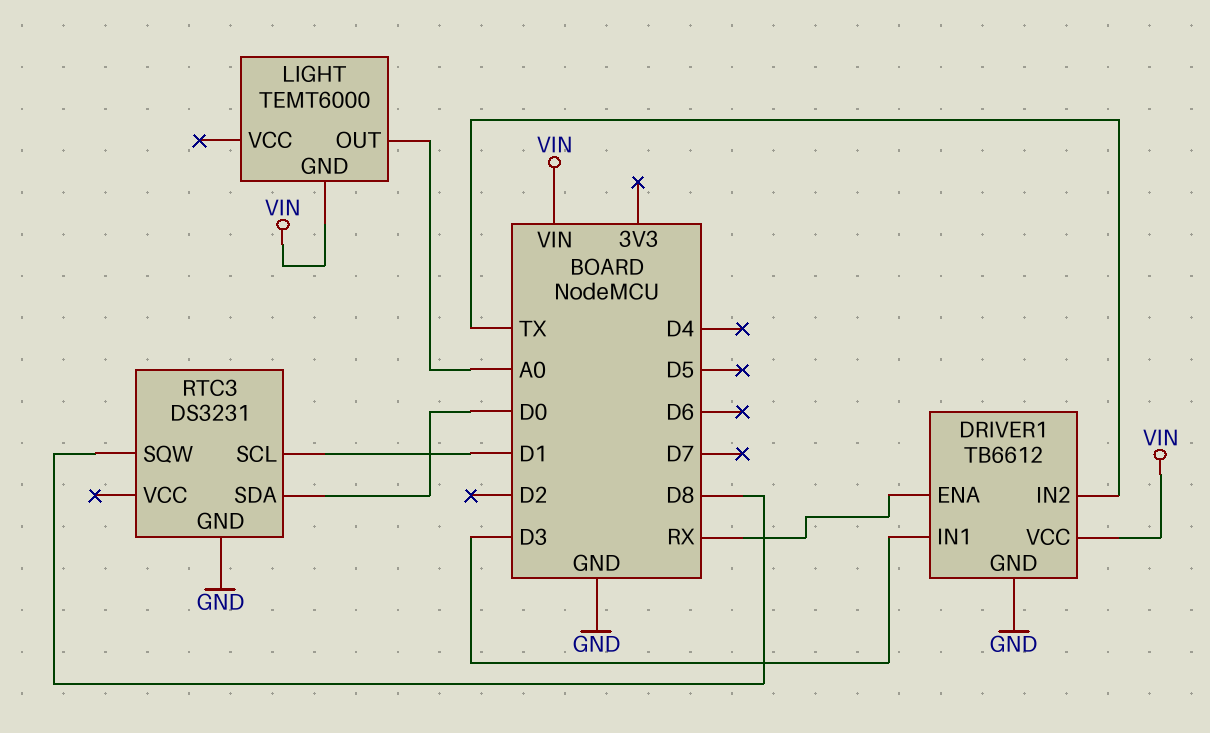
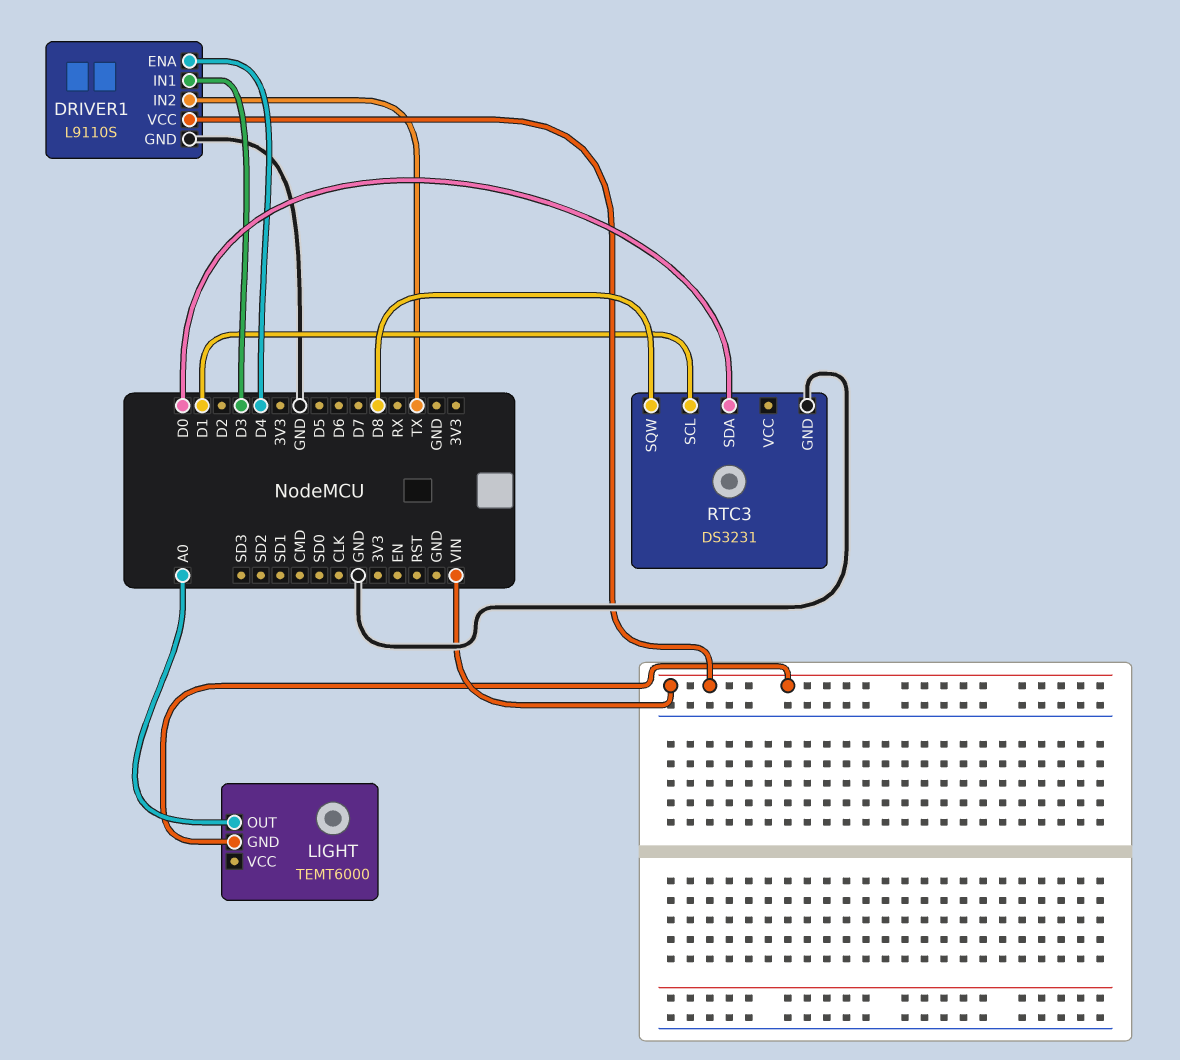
DRIVER1: TB6612 -> L9110S
DRIVER1 pin ENA: RX -> D4

